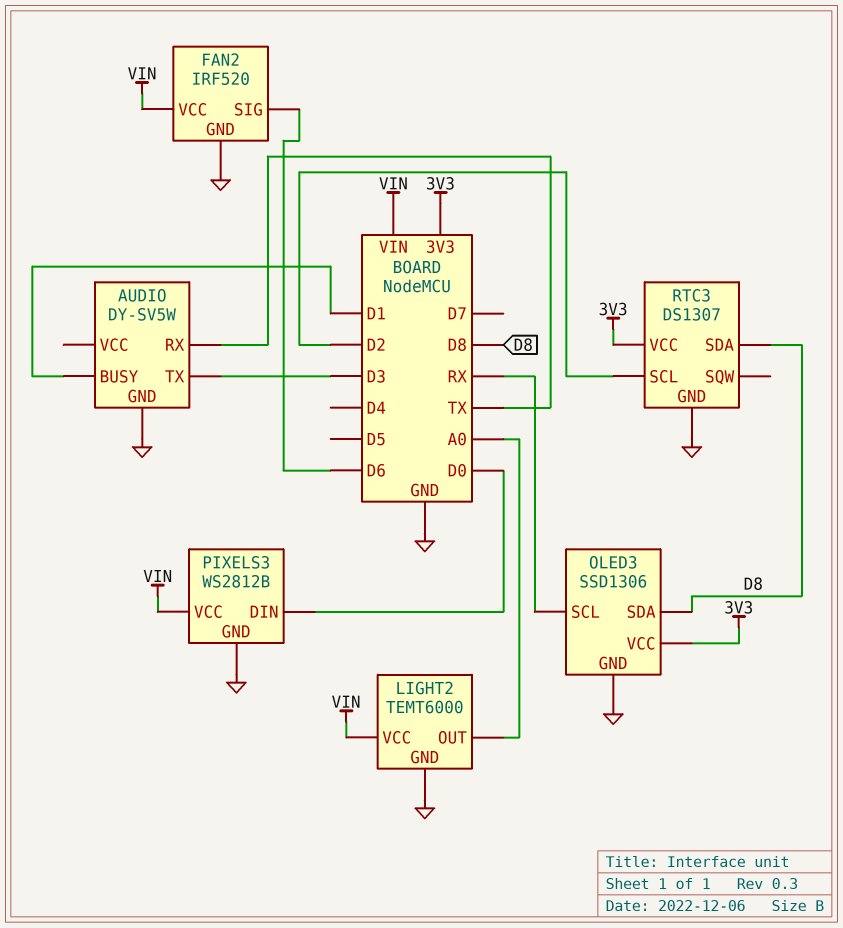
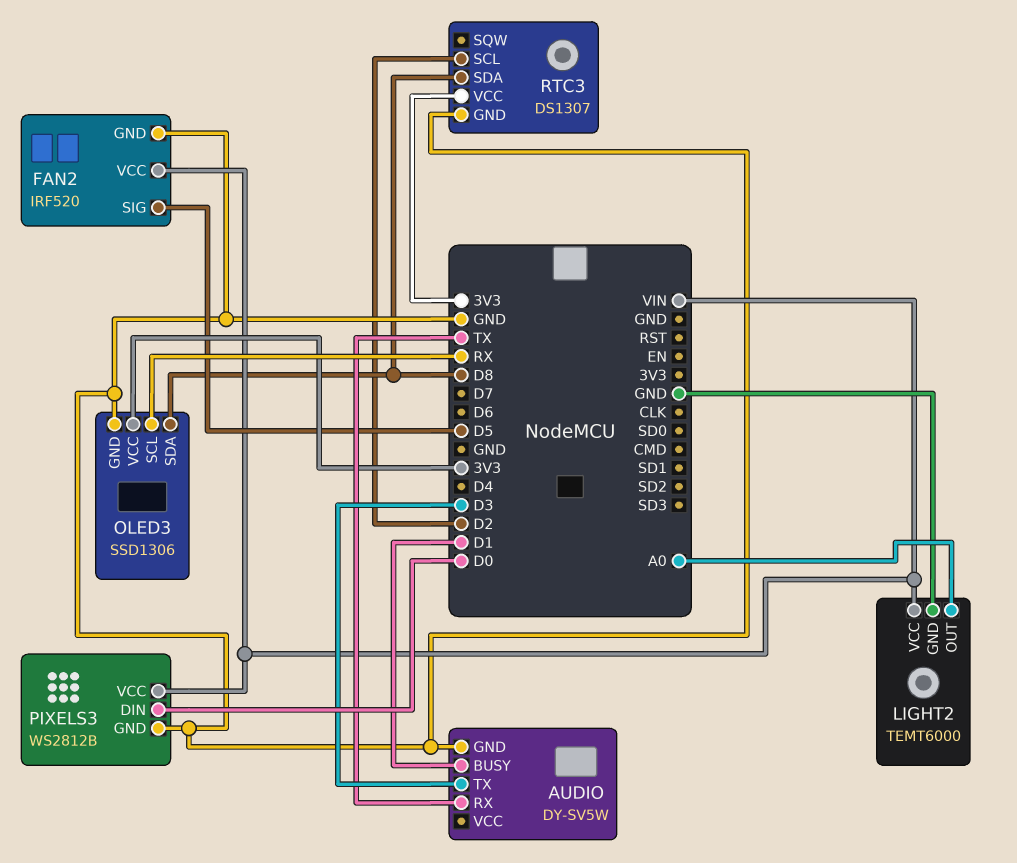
FAN2 pin SIG: D6 -> D5

